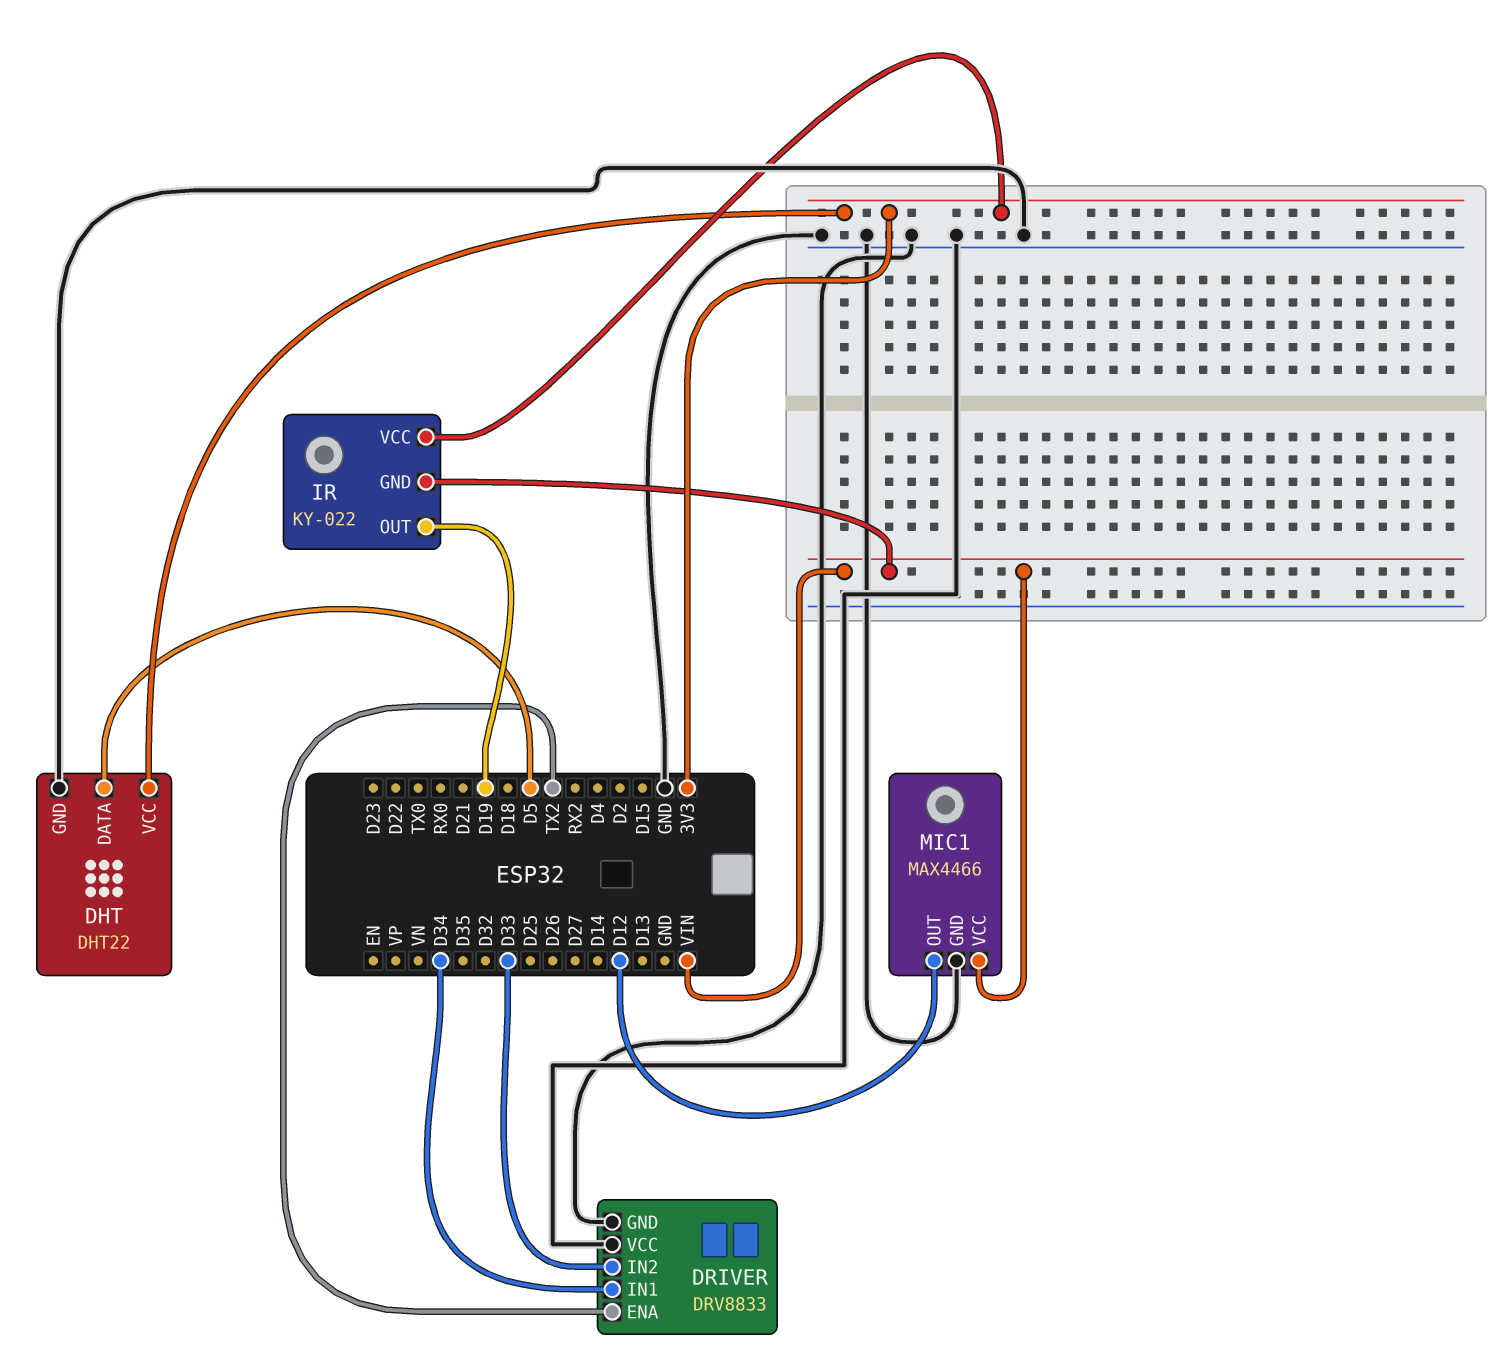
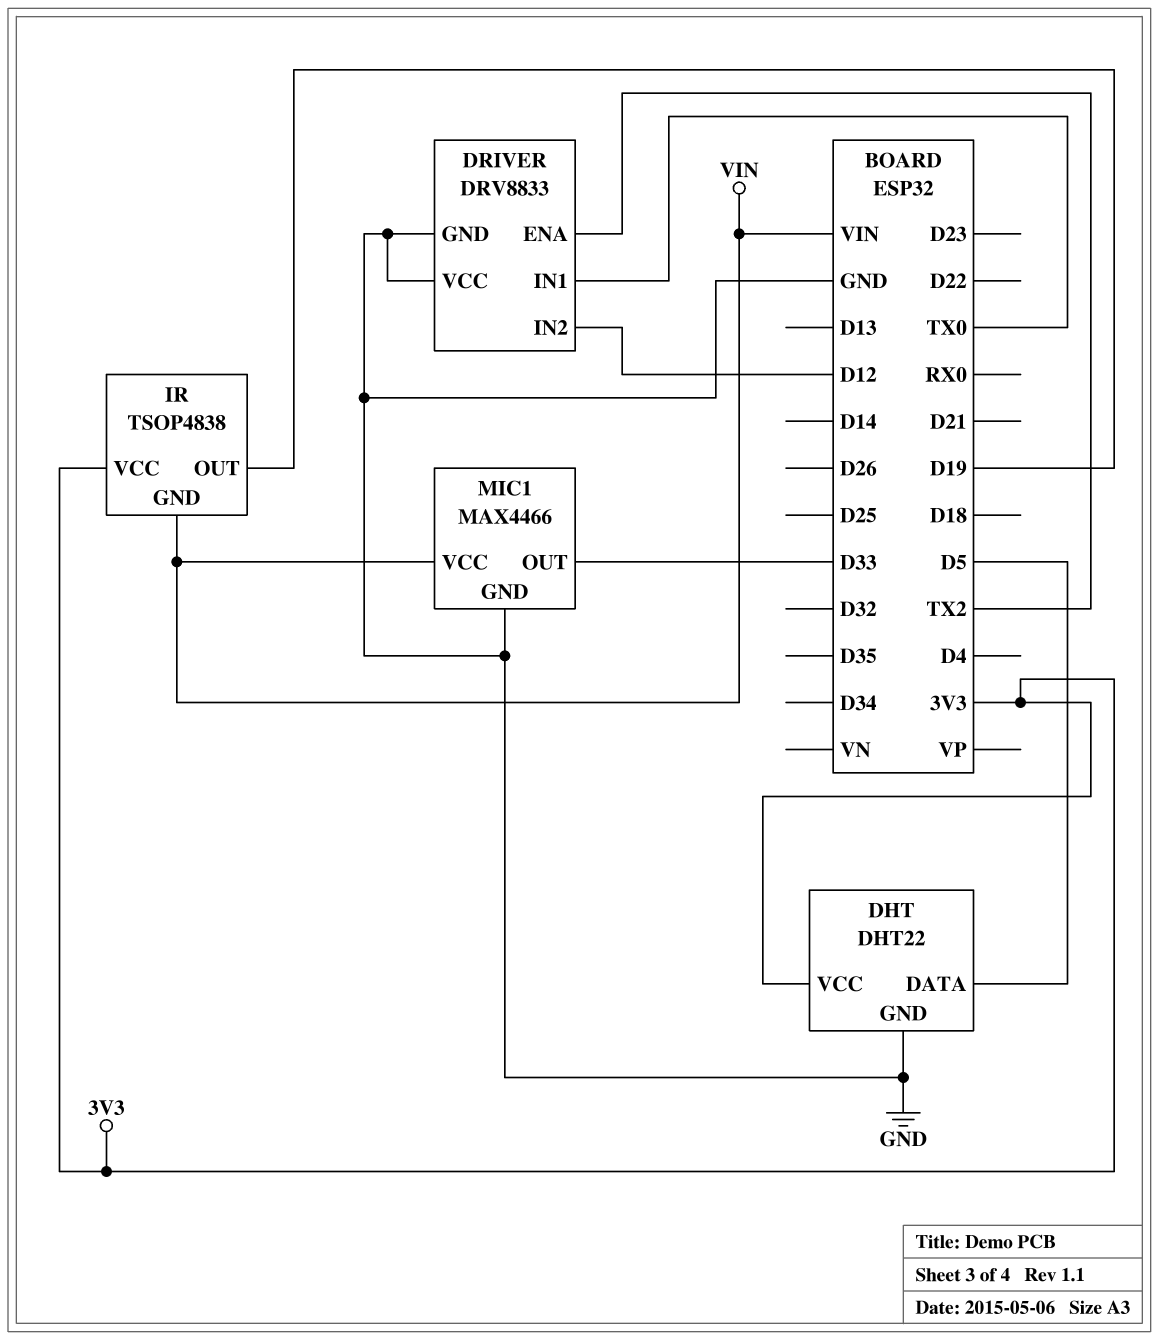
DRIVER pin IN1: D34 -> TX0
DRIVER pin IN2: D33 -> D12
IR: KY-022 -> TSOP4838
MIC1 pin OUT: D12 -> D33

